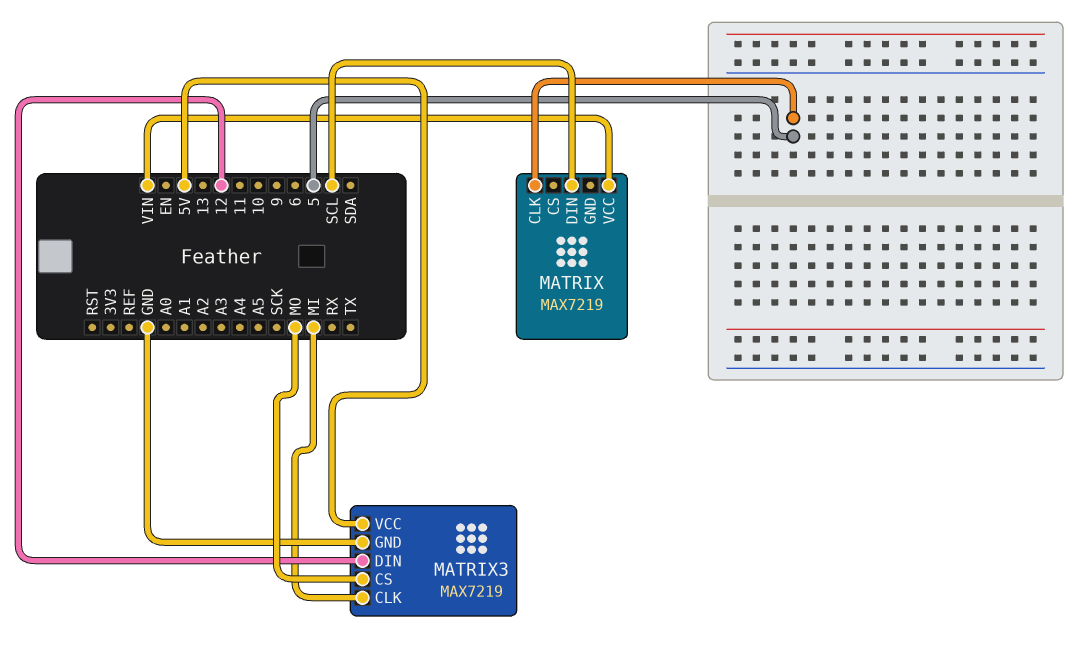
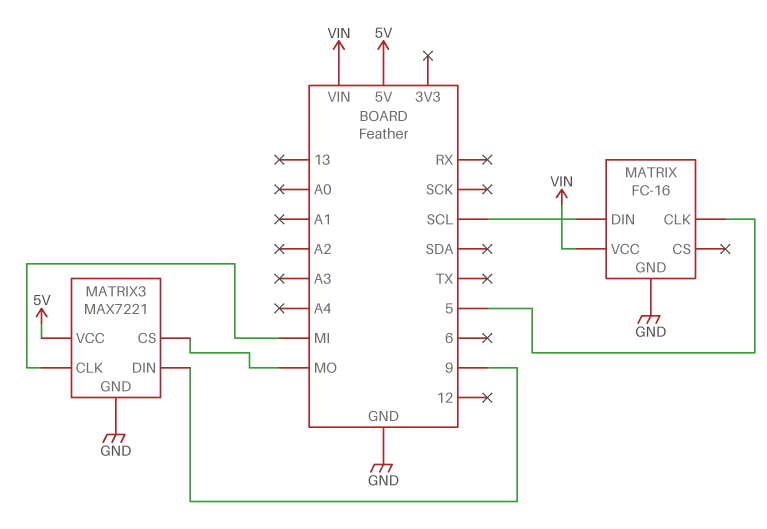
MATRIX: MAX7219 -> FC-16
MATRIX pin GND: none -> GND
MATRIX3: MAX7219 -> MAX7221
MATRIX3 pin DIN: 12 -> 9

